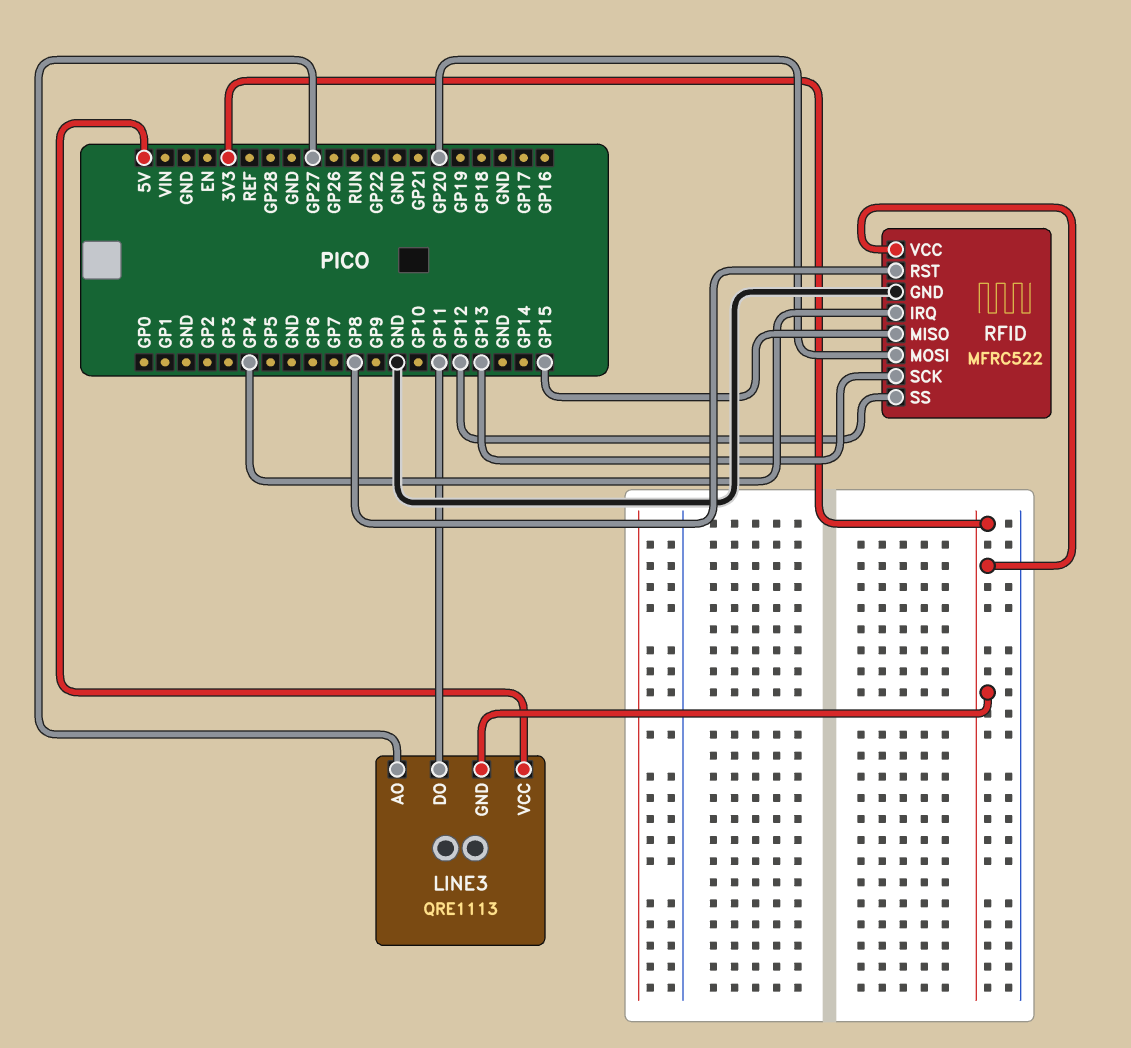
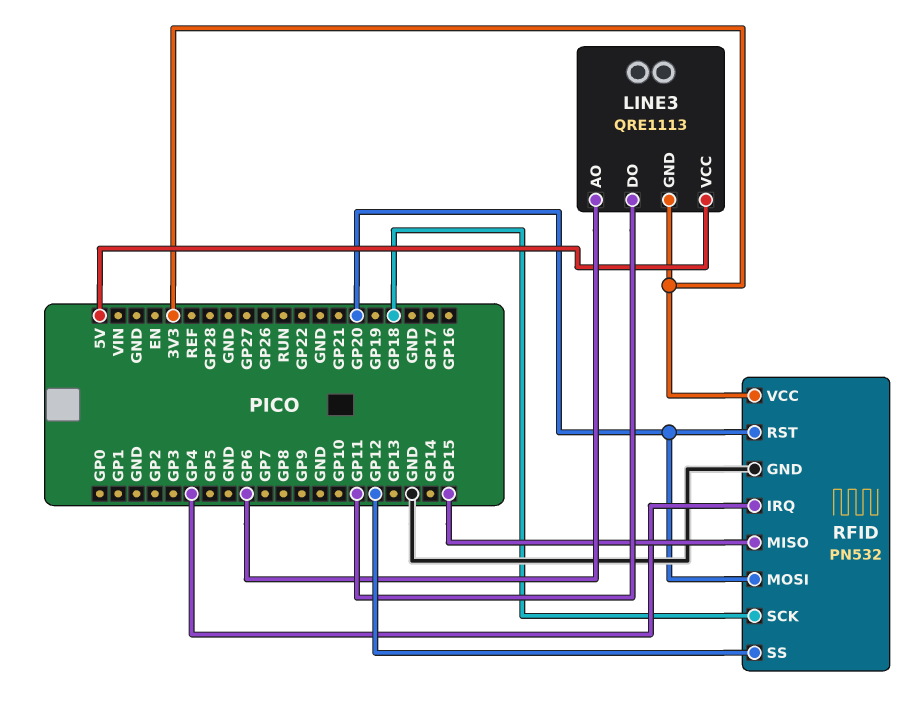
LINE3 pin AO: GP27 -> GP6
RFID: MFRC522 -> PN532
RFID pin RST: GP8 -> GP20
RFID pin SCK: GP13 -> GP18

